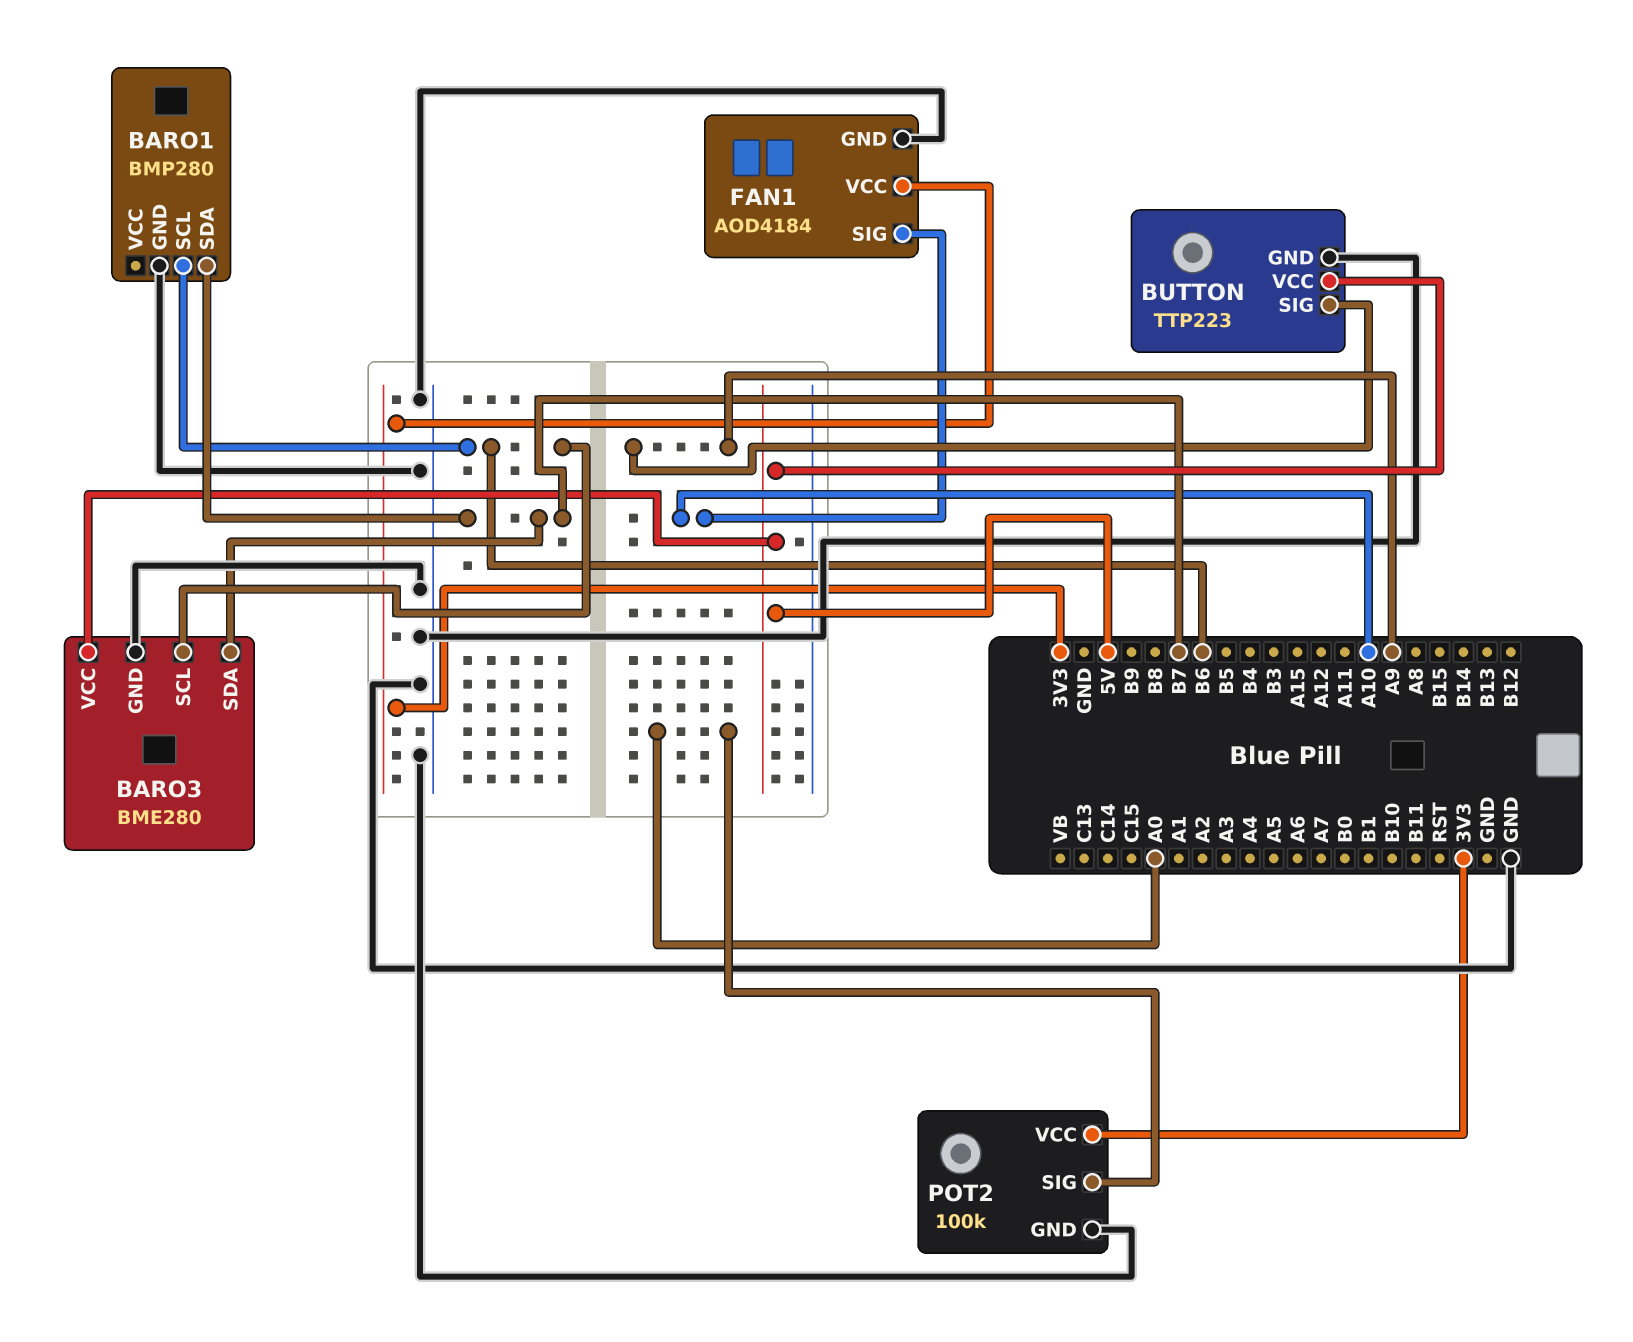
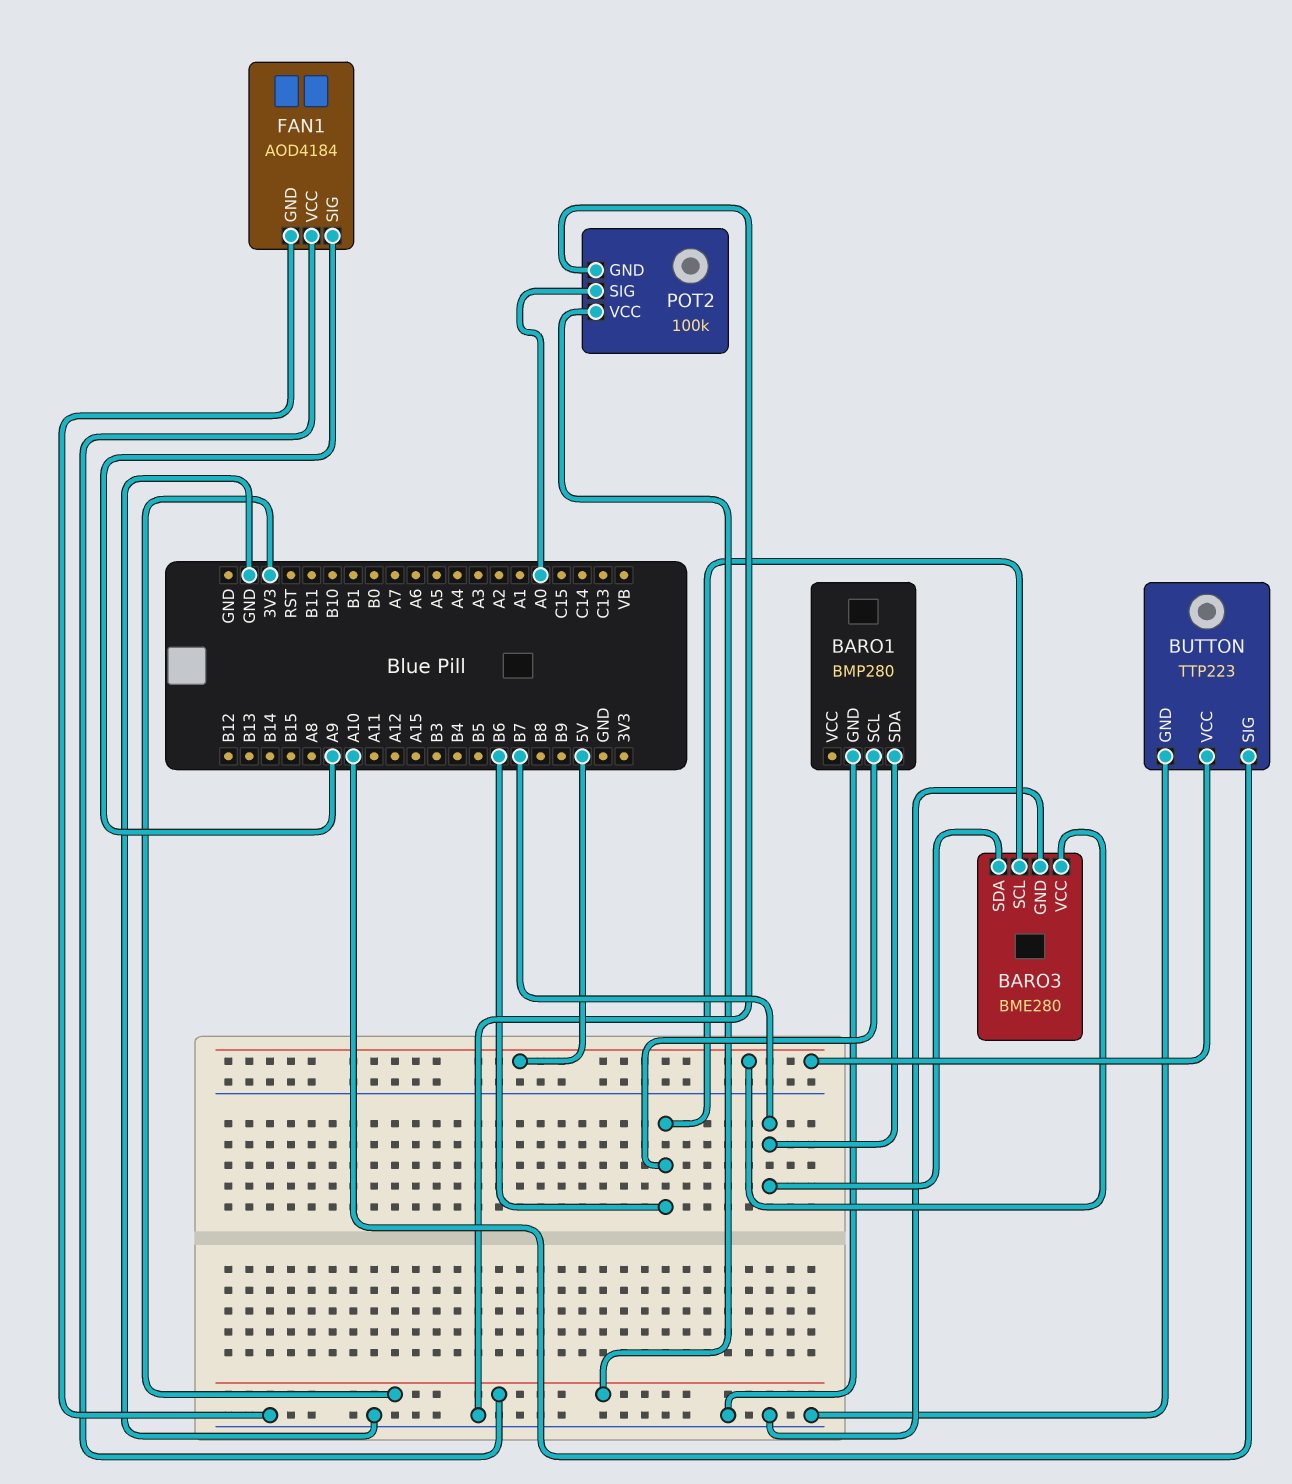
BUTTON pin SIG: A9 -> A10
FAN1 pin SIG: A10 -> A9

